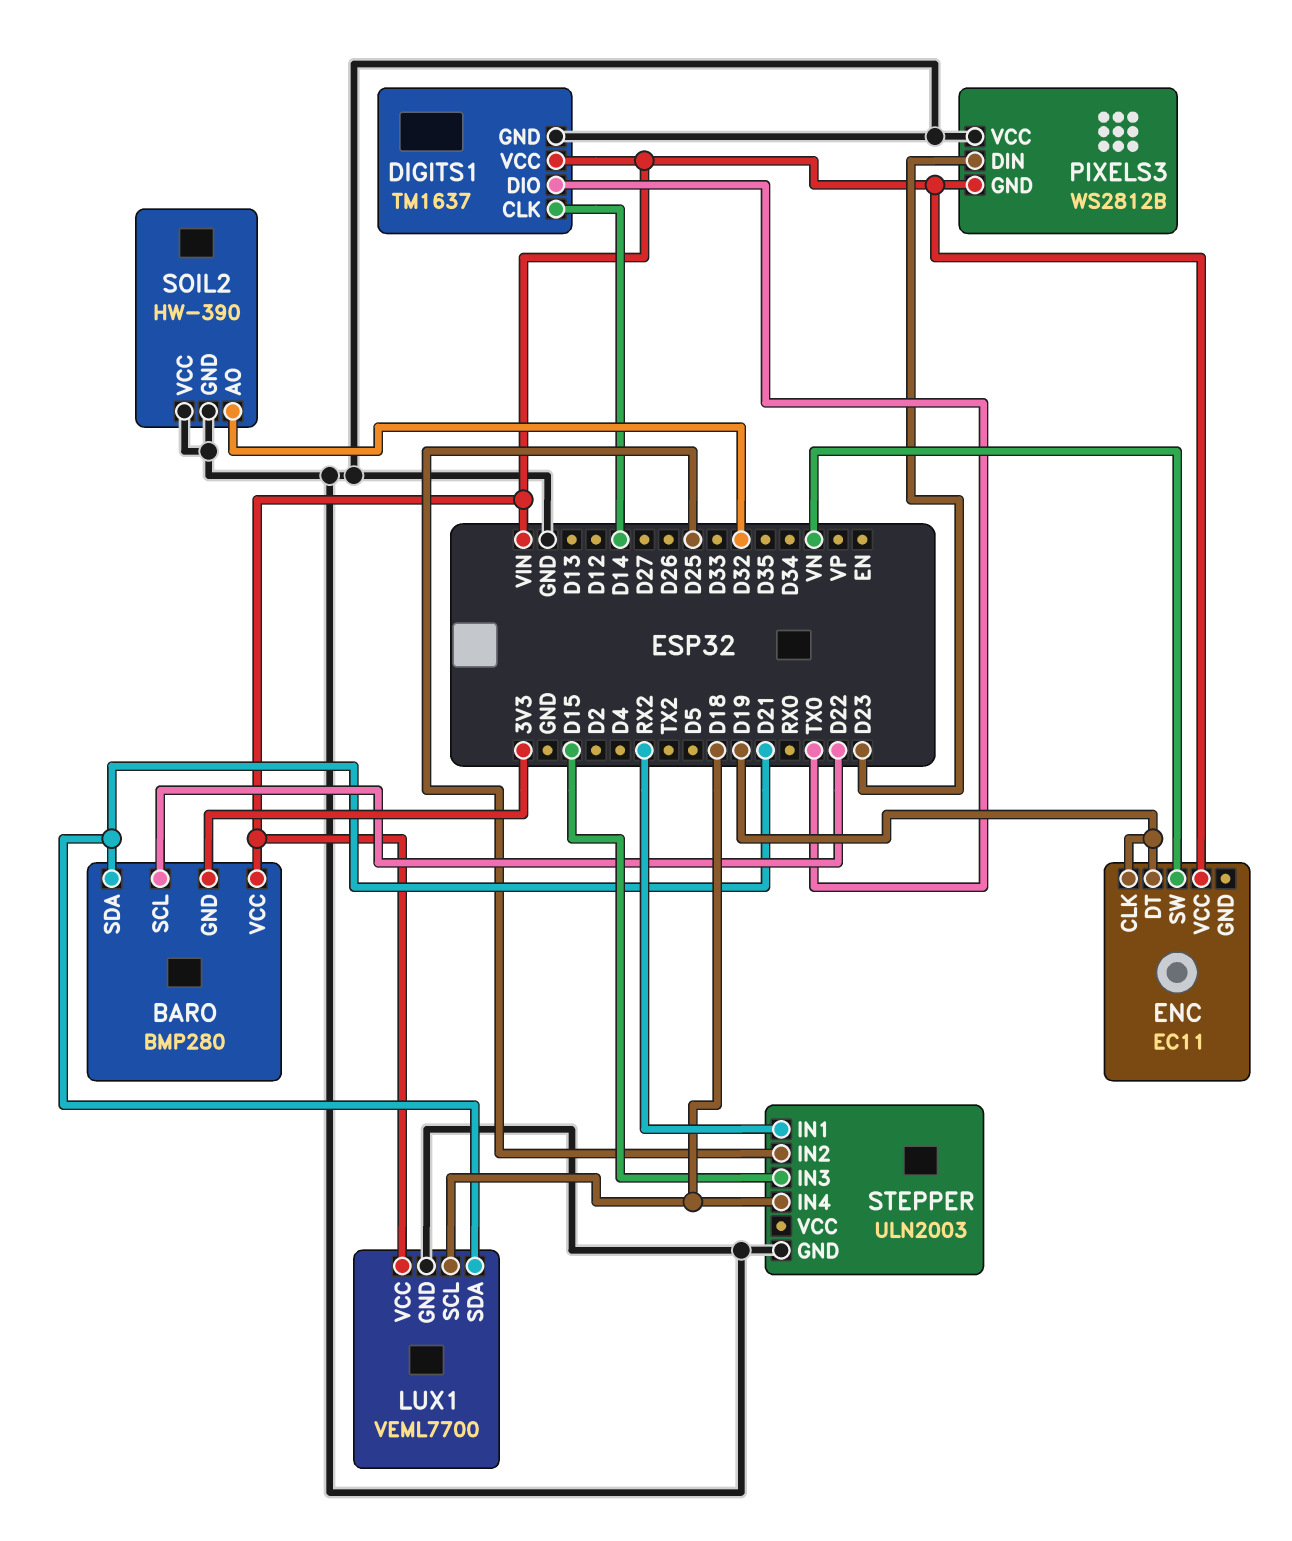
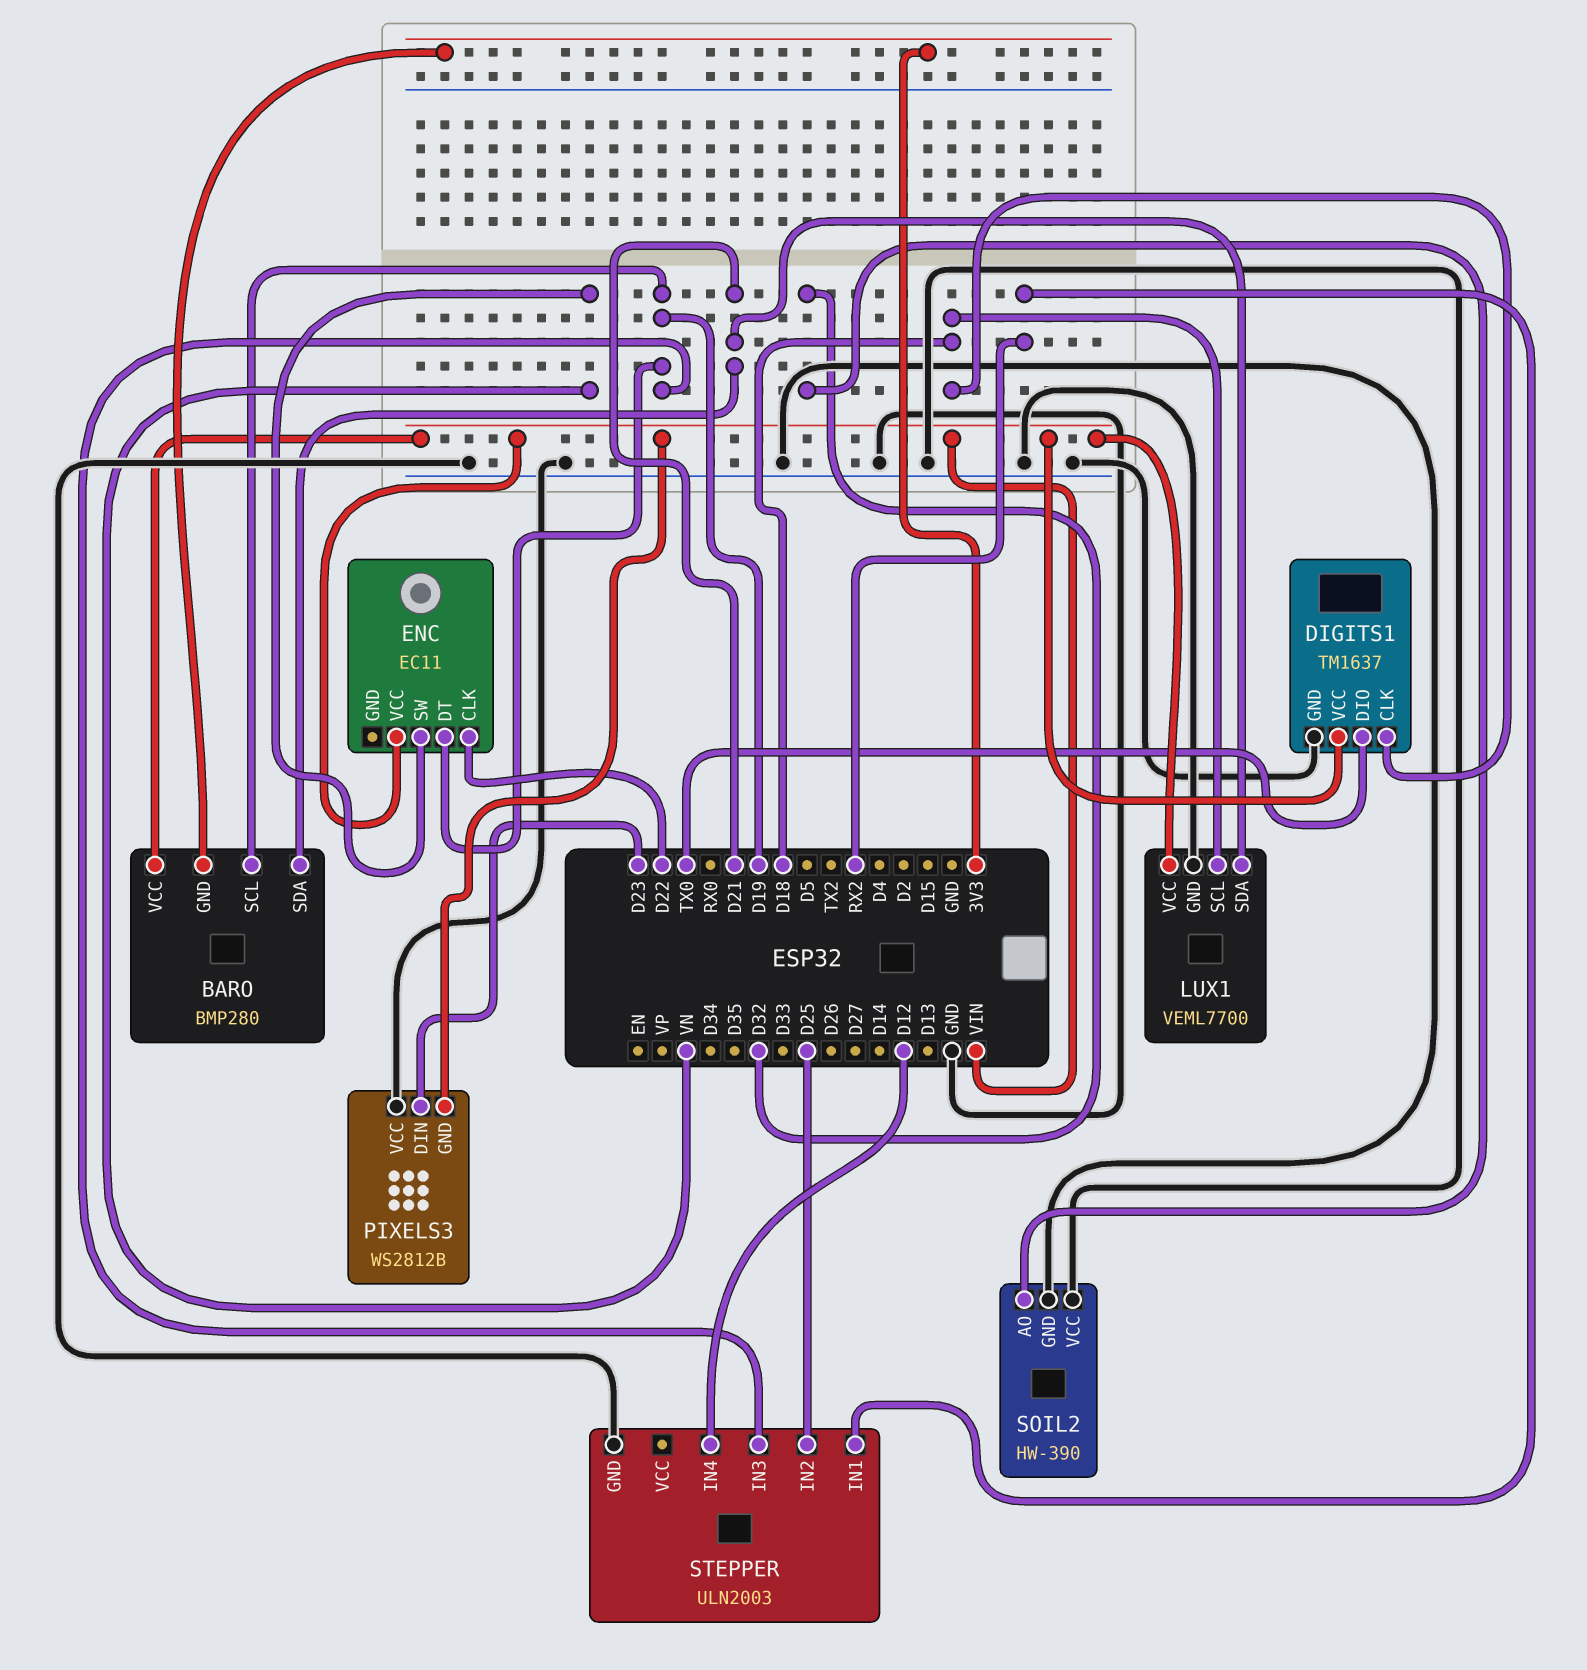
BARO pin SCL: D22 -> D19
DIGITS1 pin CLK: D14 -> D18
ENC pin CLK: D19 -> D22
STEPPER pin IN3: D15 -> D19
STEPPER pin IN4: D18 -> D12

